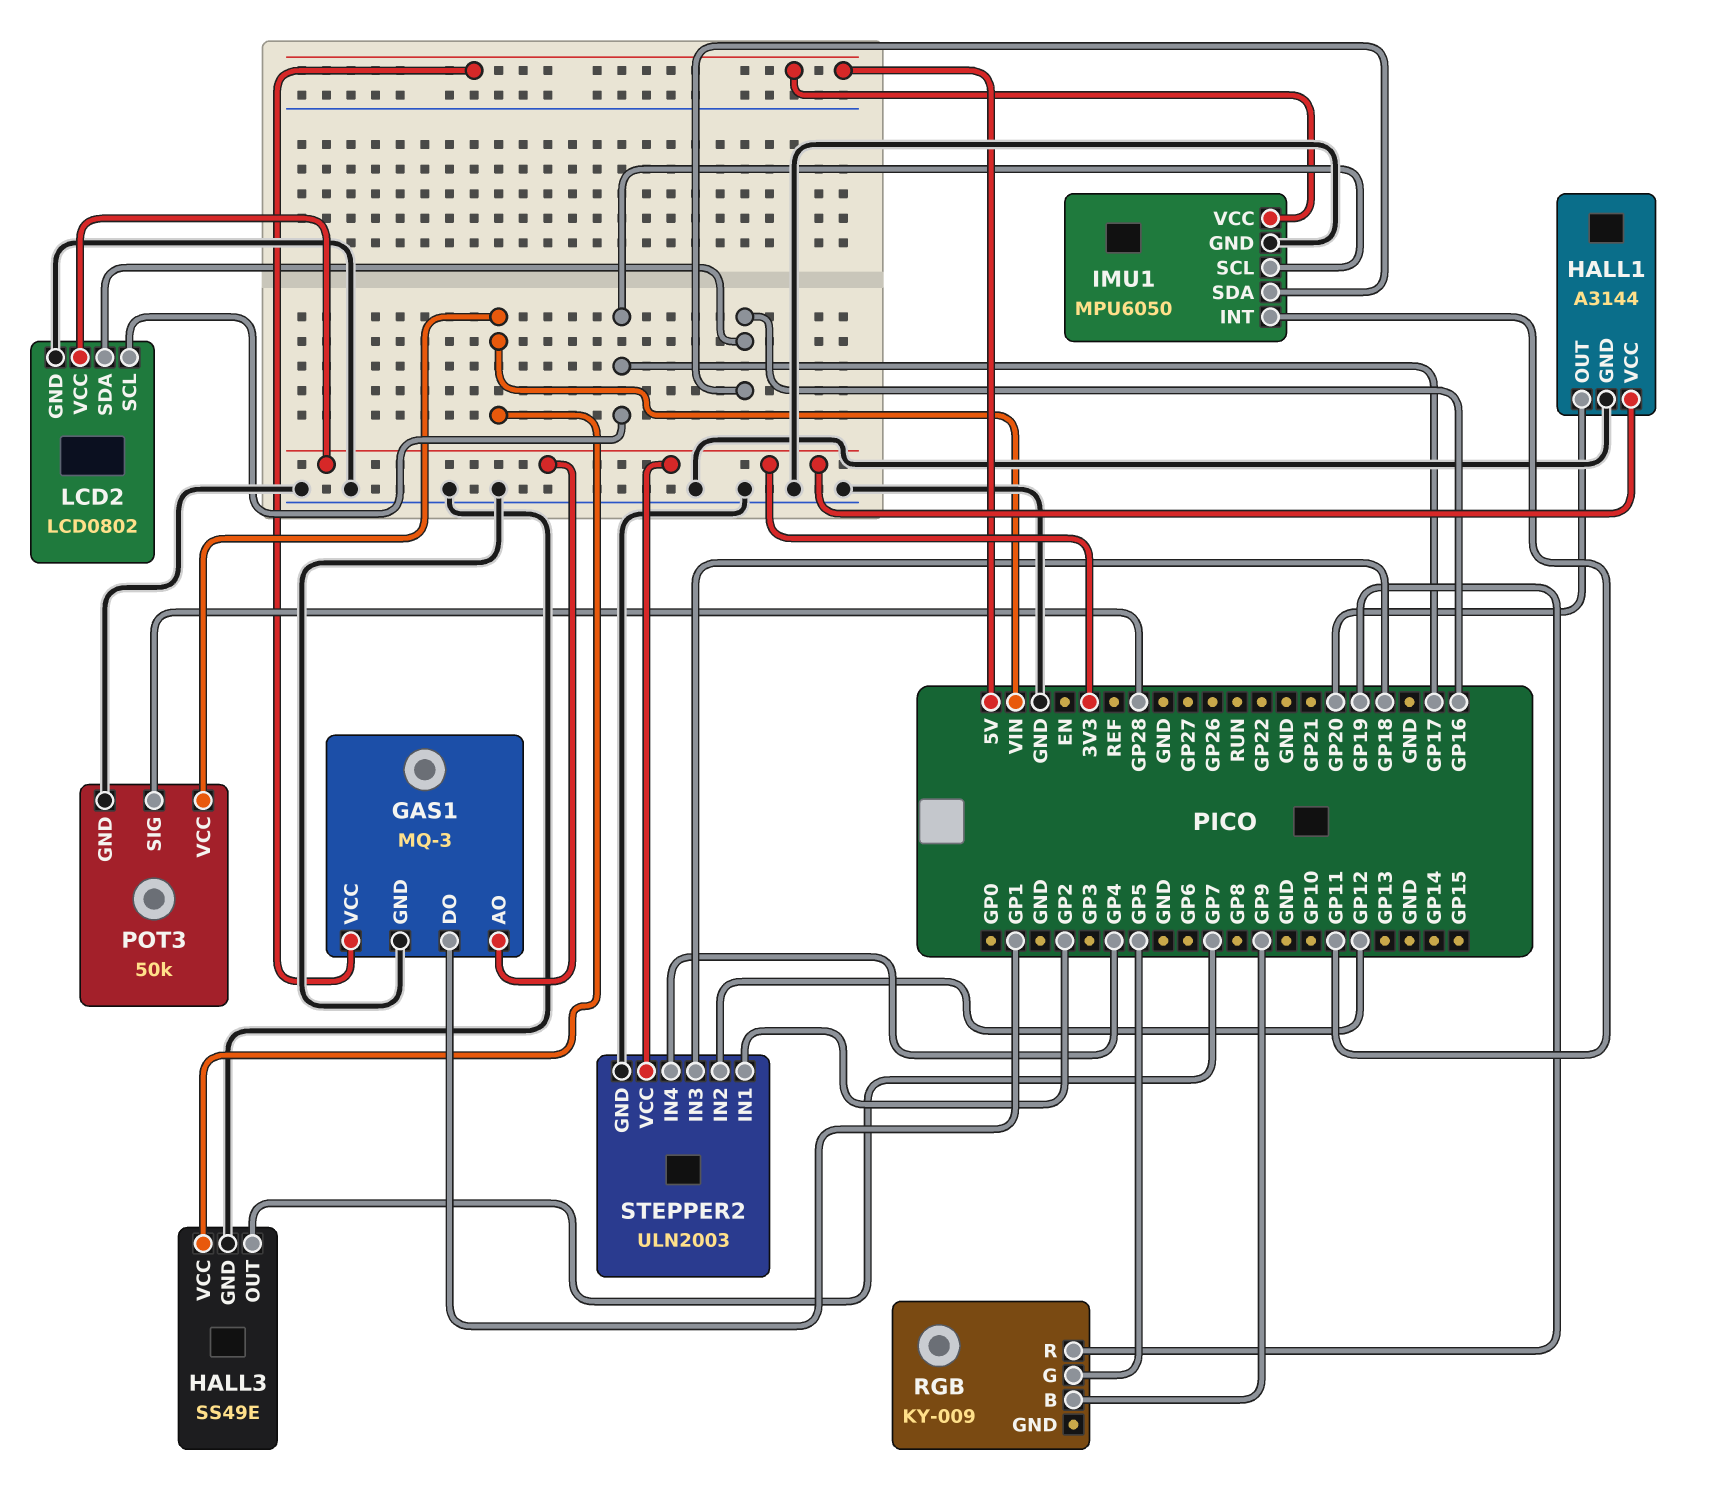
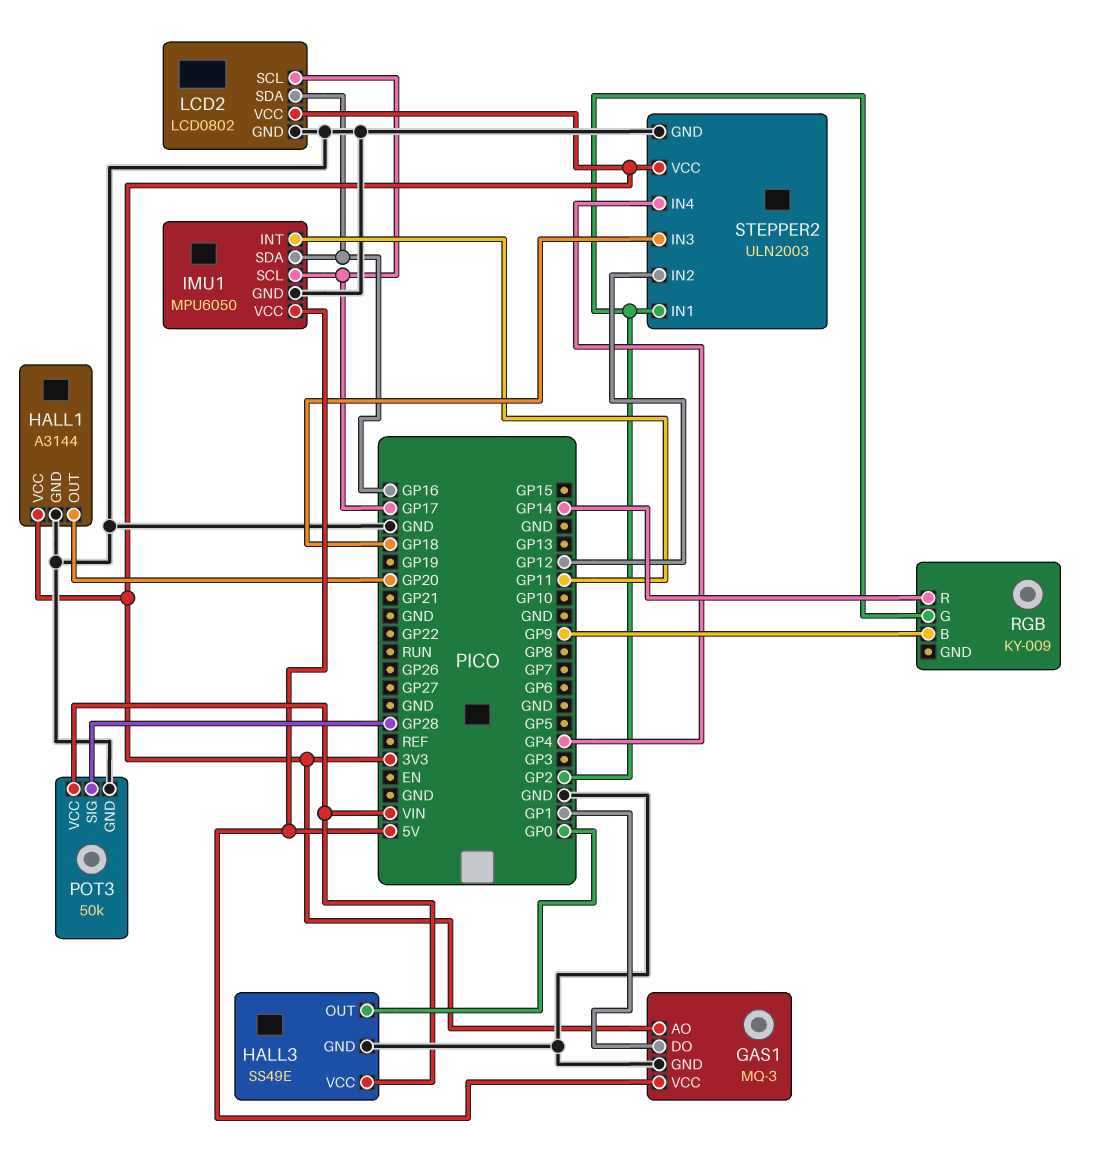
HALL3 pin OUT: GP7 -> GP0
RGB pin G: GP5 -> GP2
RGB pin R: GP19 -> GP14

